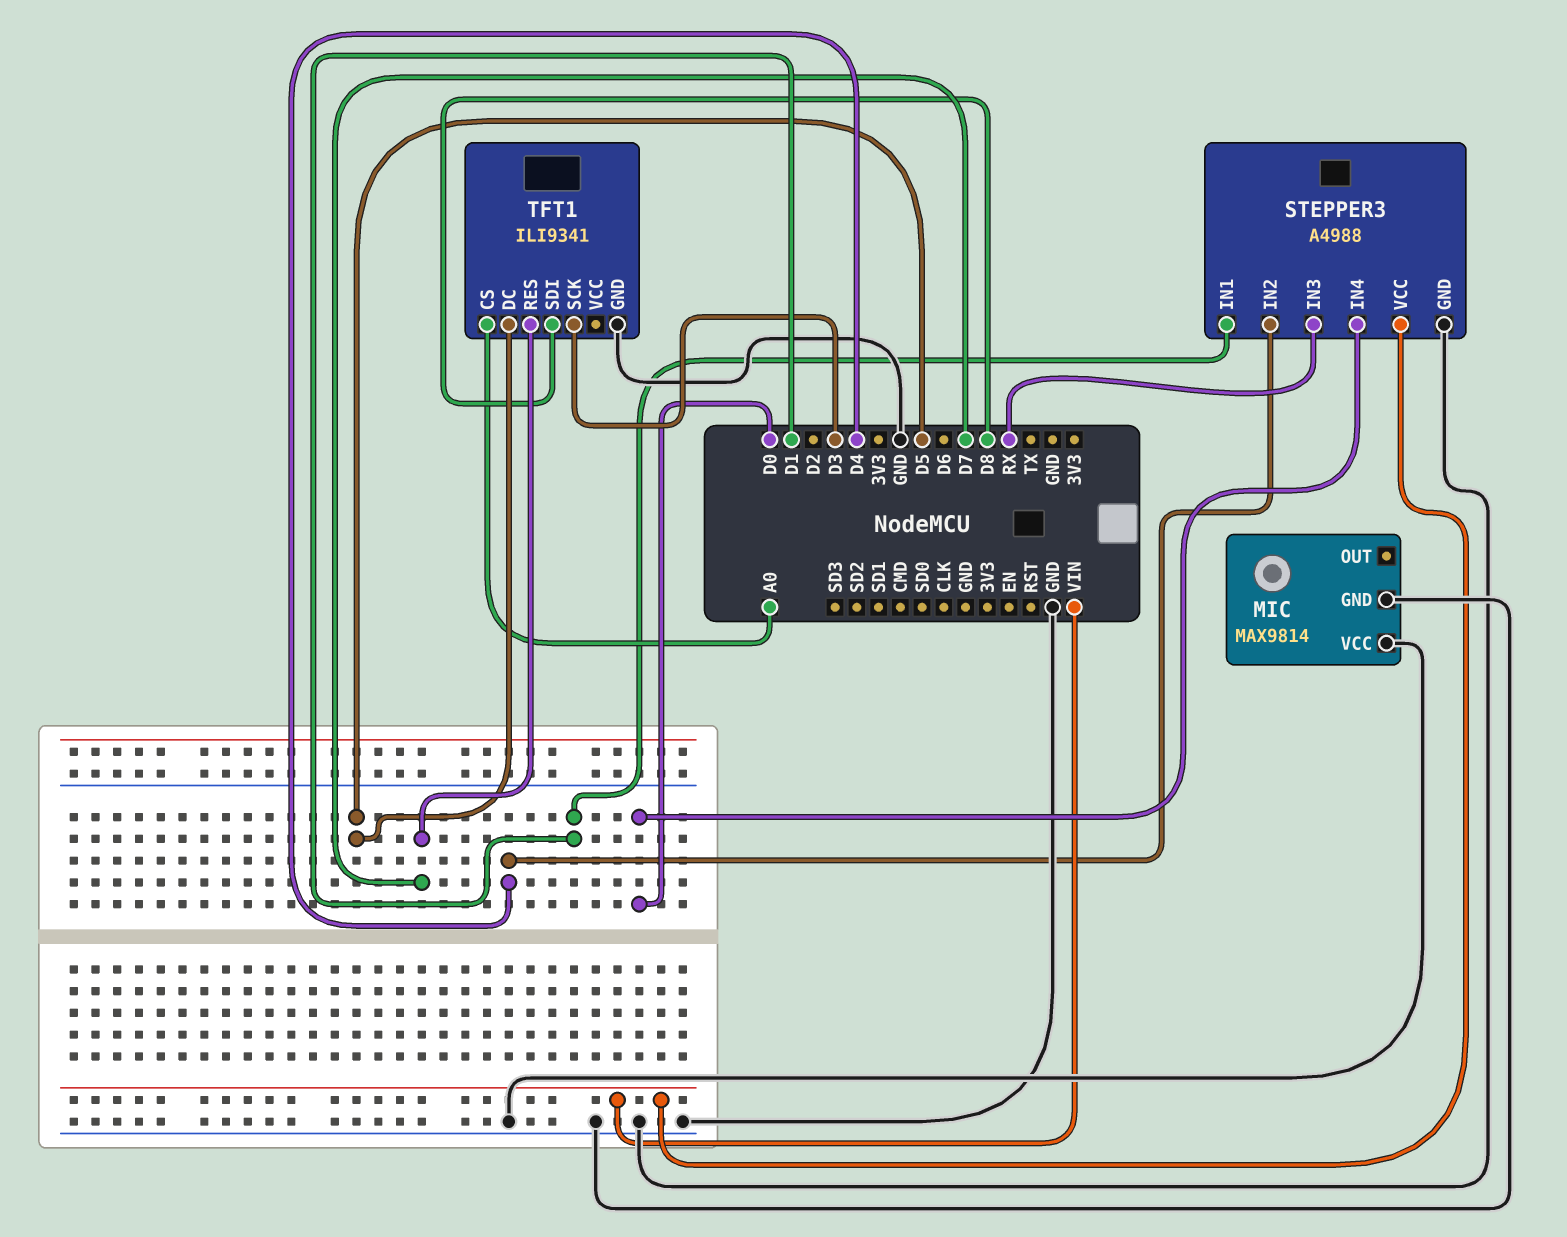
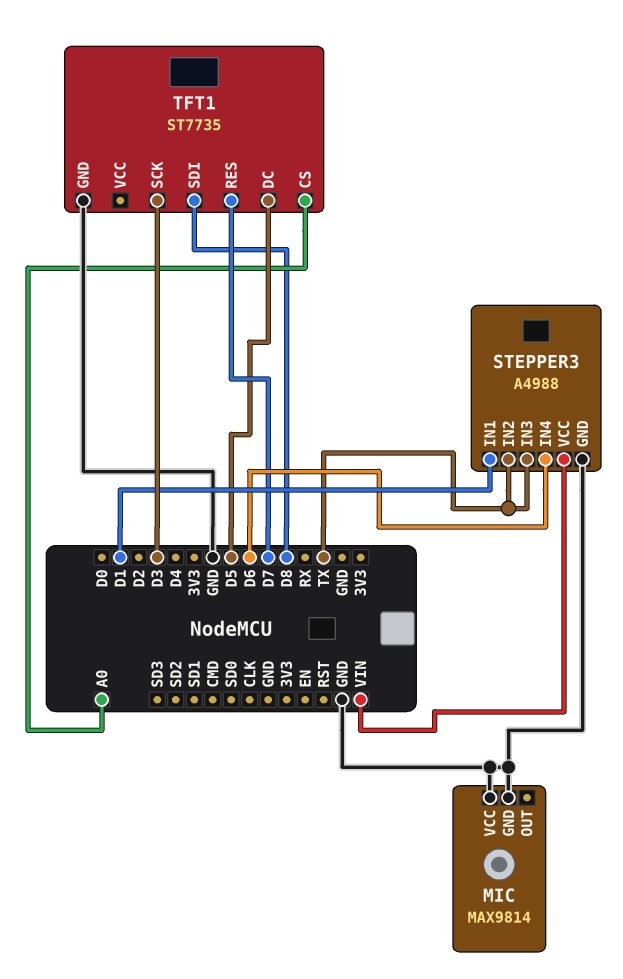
STEPPER3 pin IN2: D4 -> TX
STEPPER3 pin IN3: RX -> TX
STEPPER3 pin IN4: D0 -> D6
TFT1: ILI9341 -> ST7735

